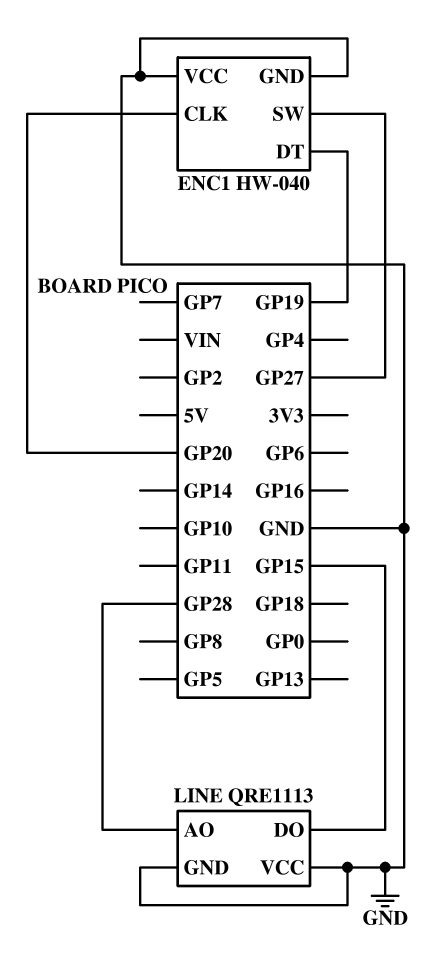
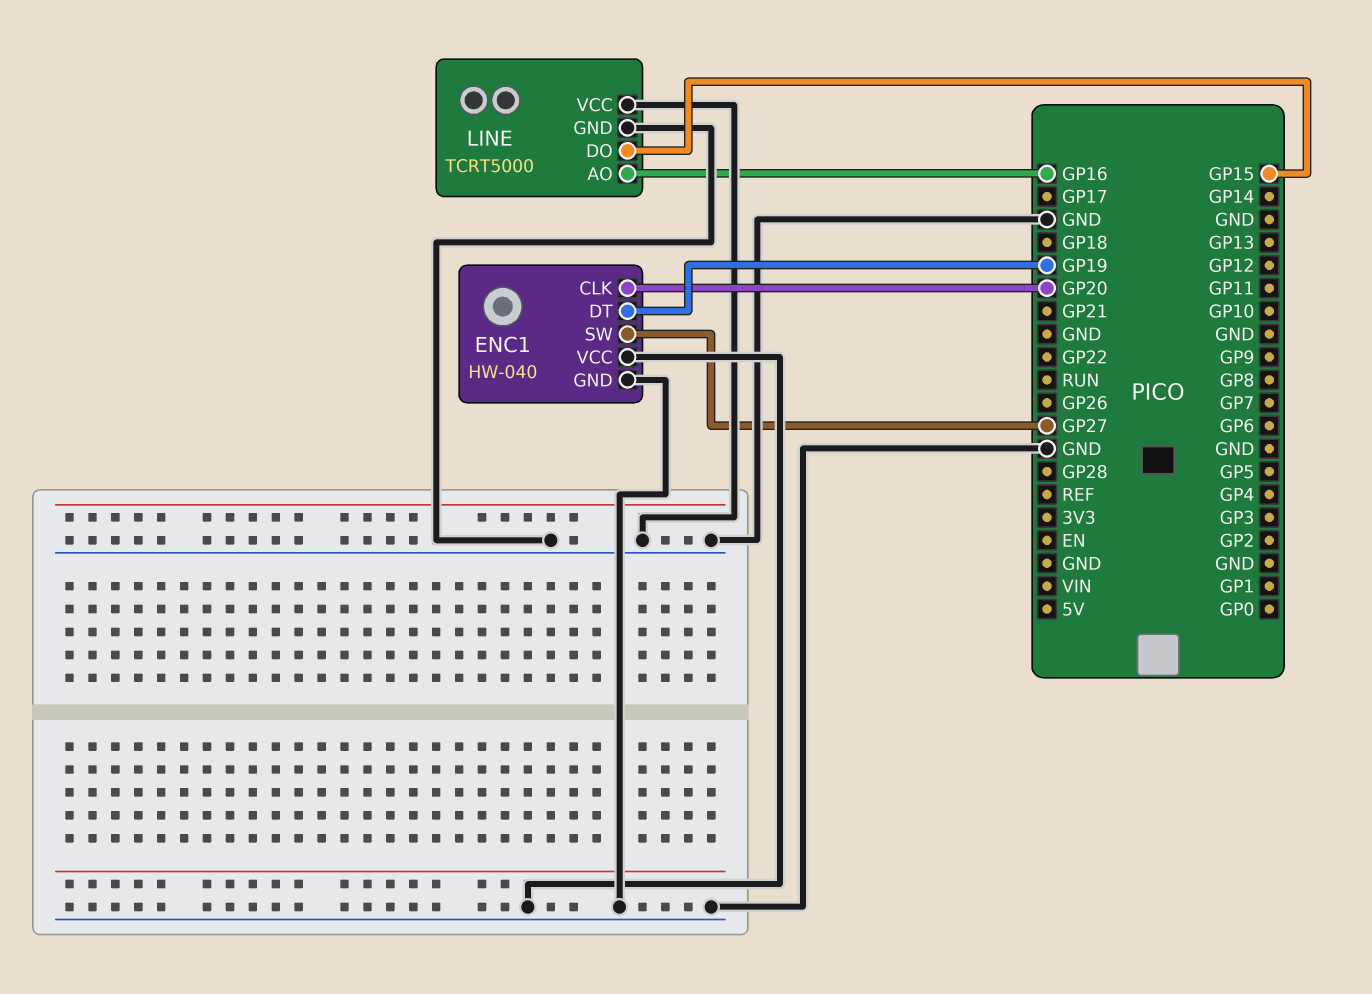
LINE: QRE1113 -> TCRT5000
LINE pin AO: GP28 -> GP16

